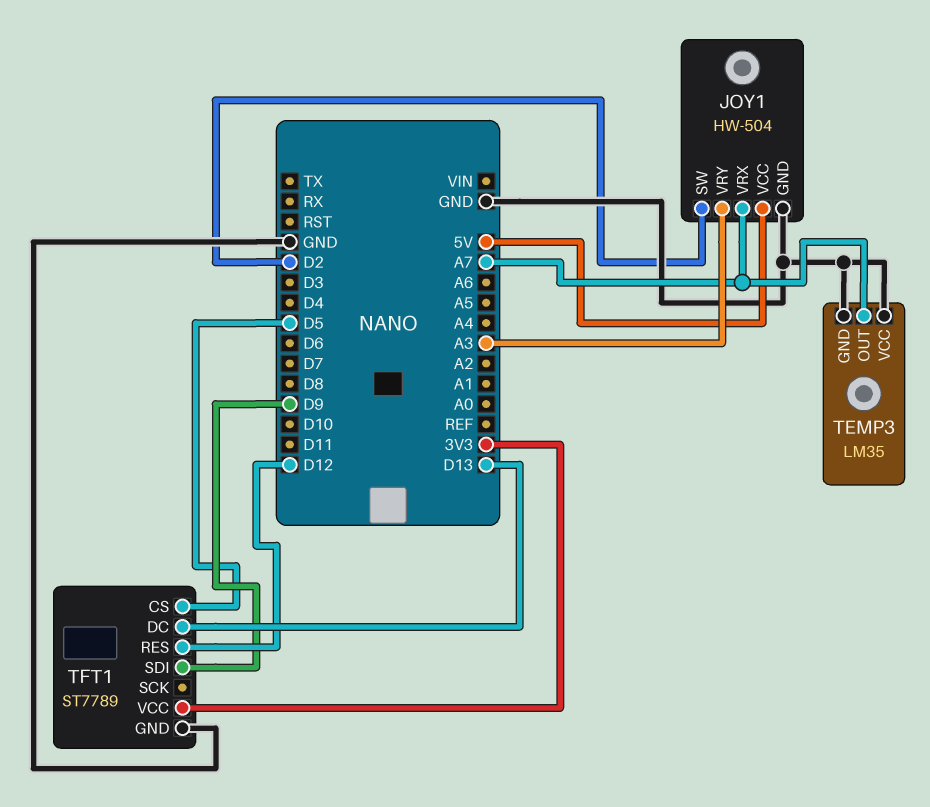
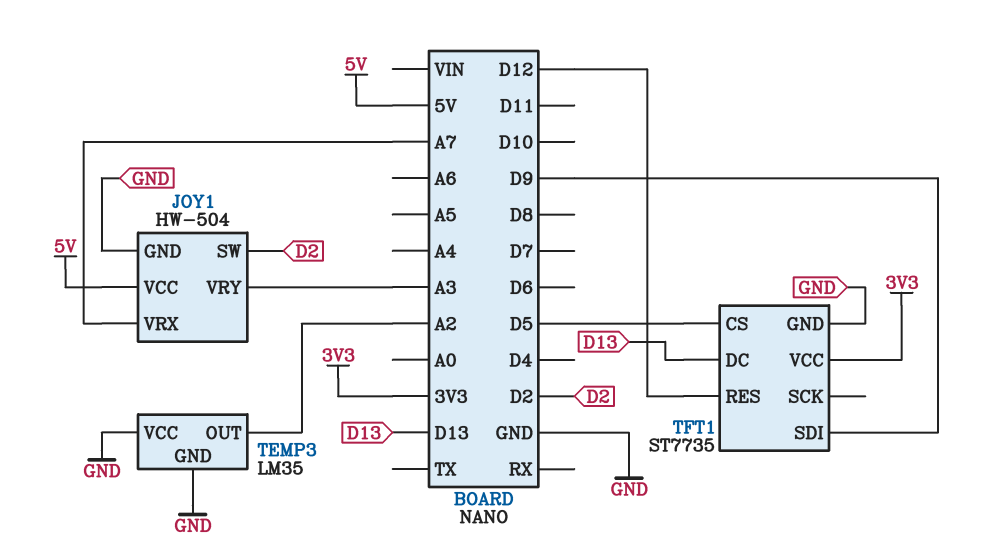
TEMP3 pin OUT: A7 -> A2
TFT1: ST7789 -> ST7735

